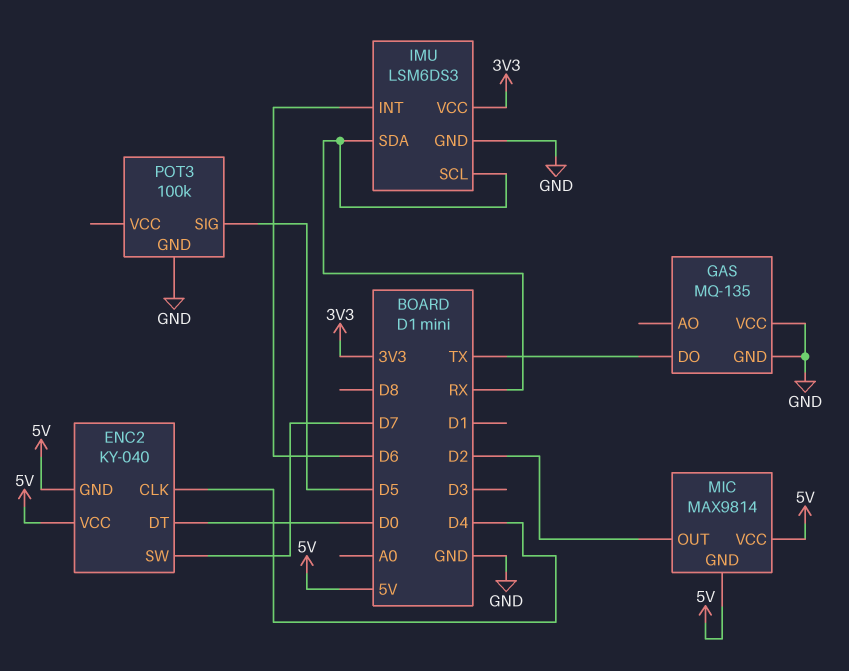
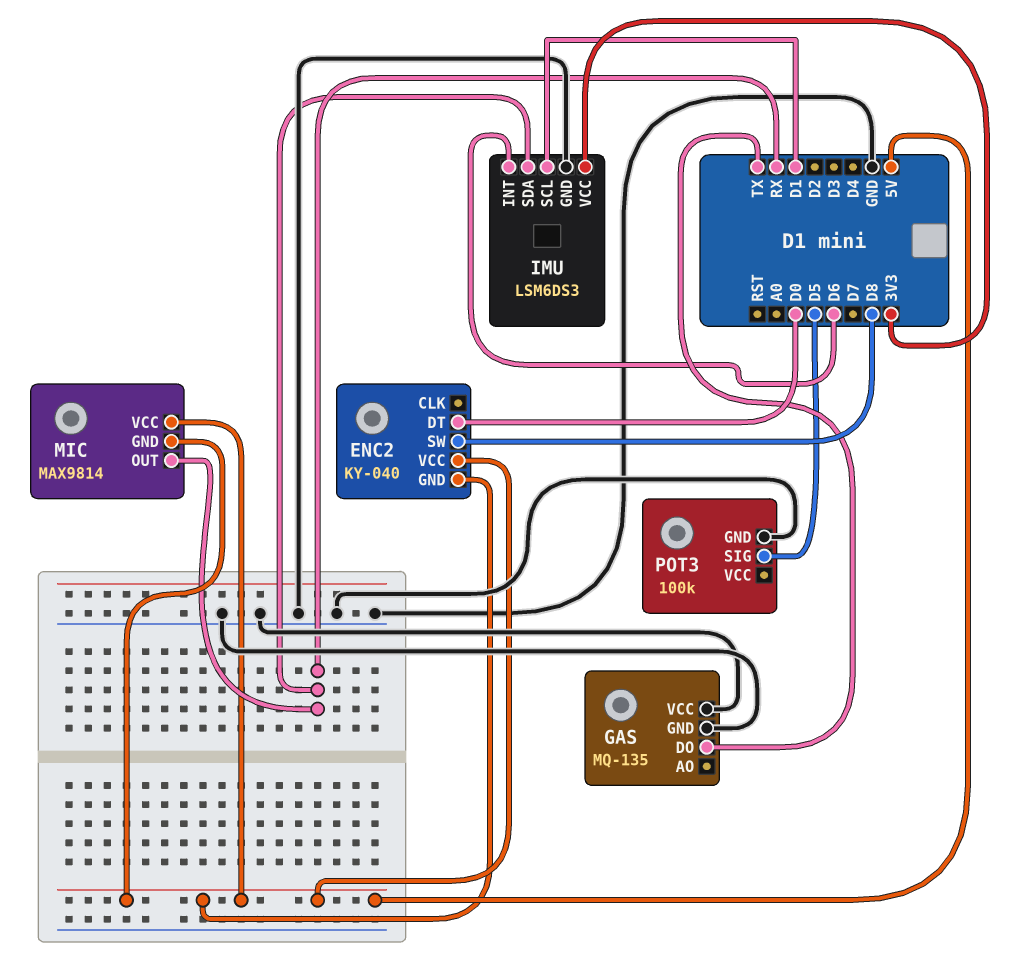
ENC2 pin CLK: D4 -> none
ENC2 pin SW: D7 -> D8
IMU pin SCL: RX -> D1
MIC pin OUT: D2 -> RX

